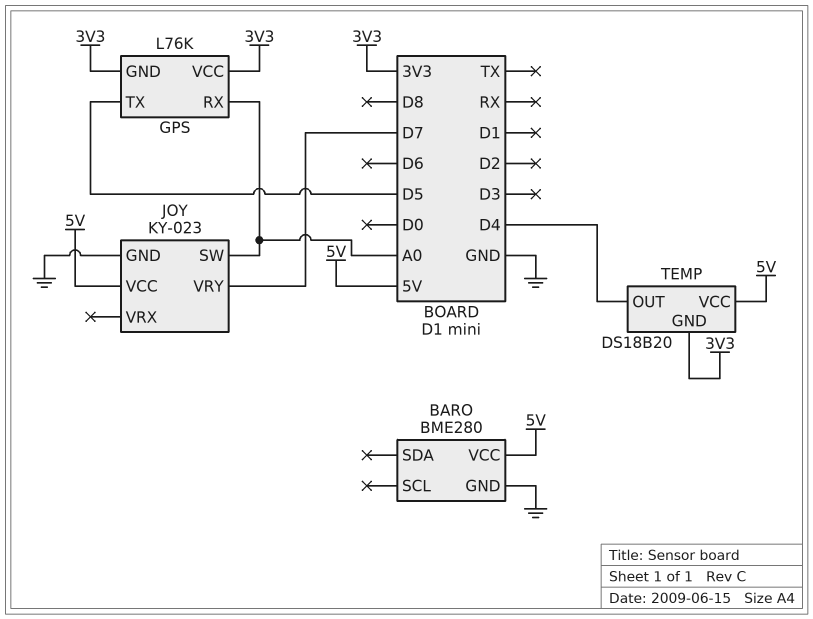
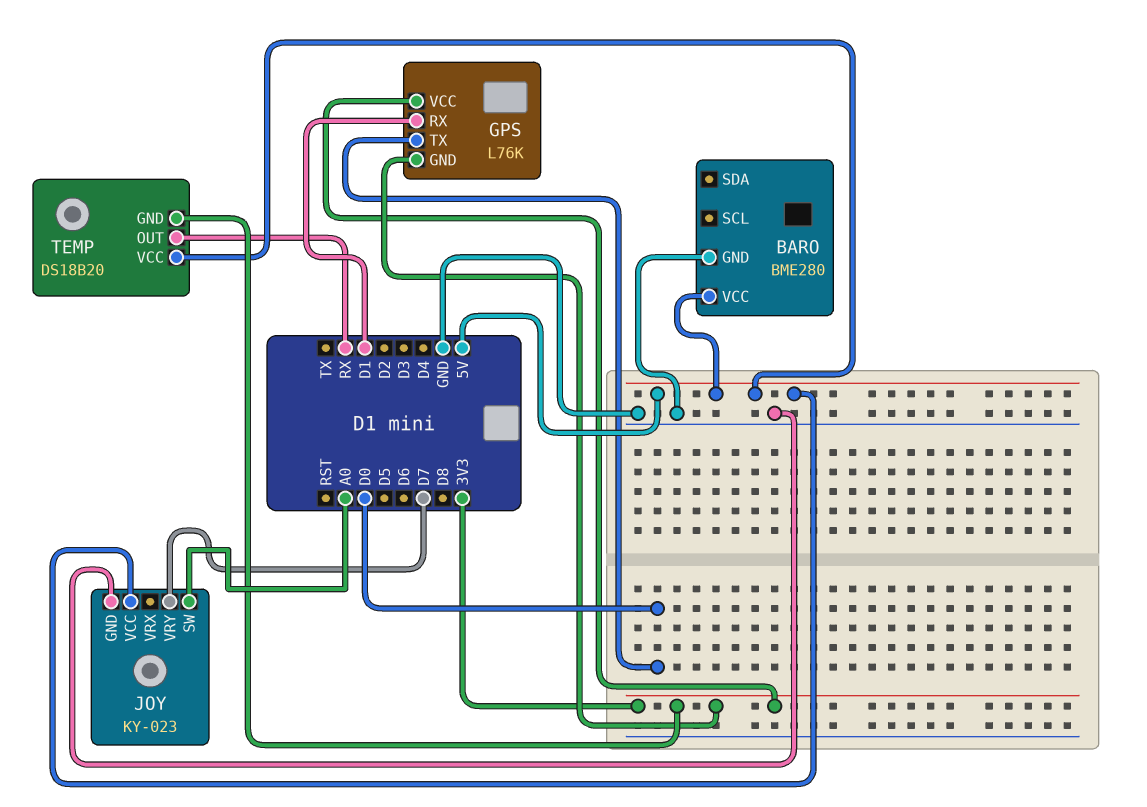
GPS pin RX: A0 -> D1
GPS pin TX: D5 -> D0
TEMP pin OUT: D4 -> RX

